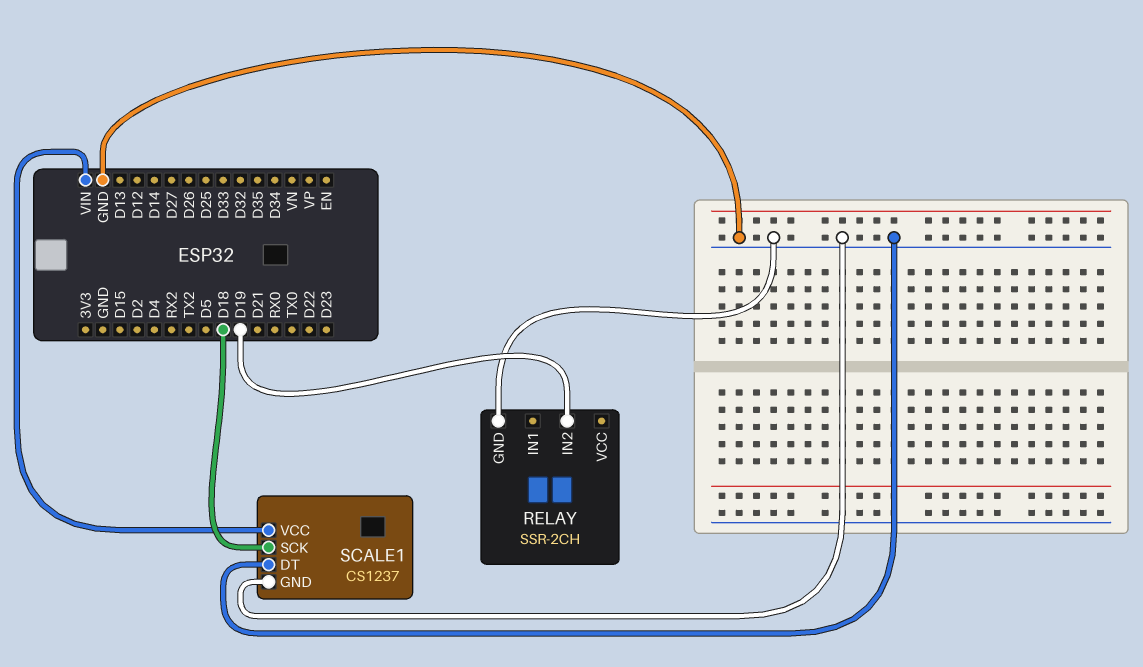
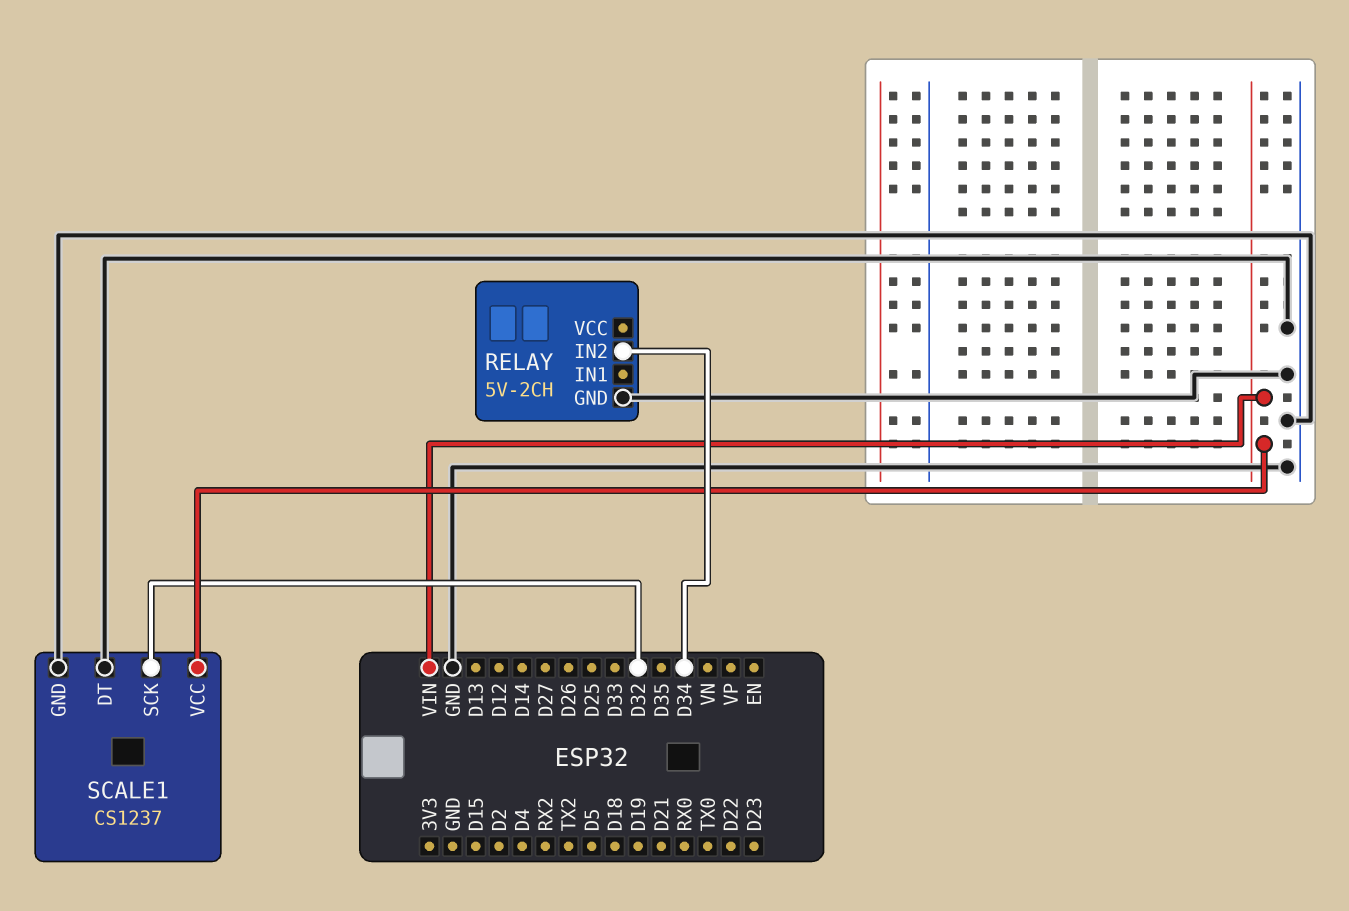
RELAY: SSR-2CH -> 5V-2CH
RELAY pin IN2: D19 -> D34
SCALE1 pin SCK: D18 -> D32

